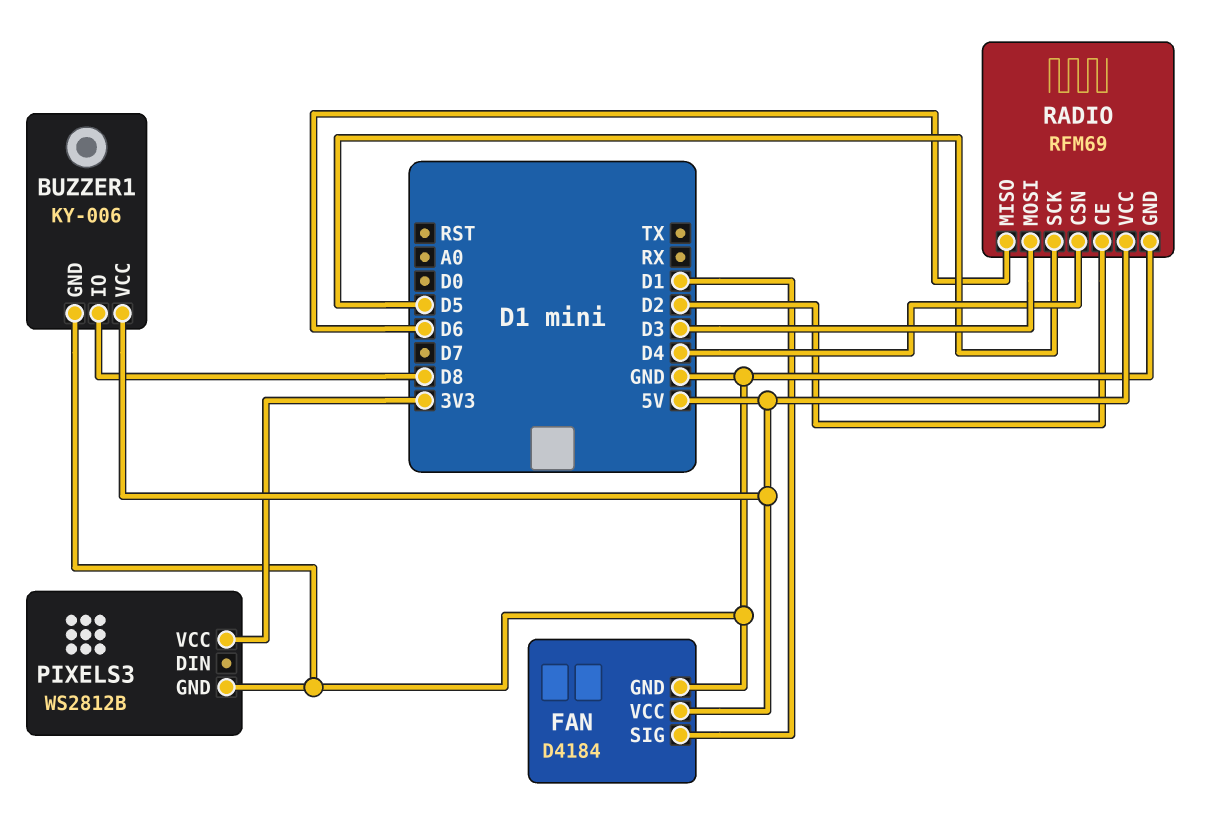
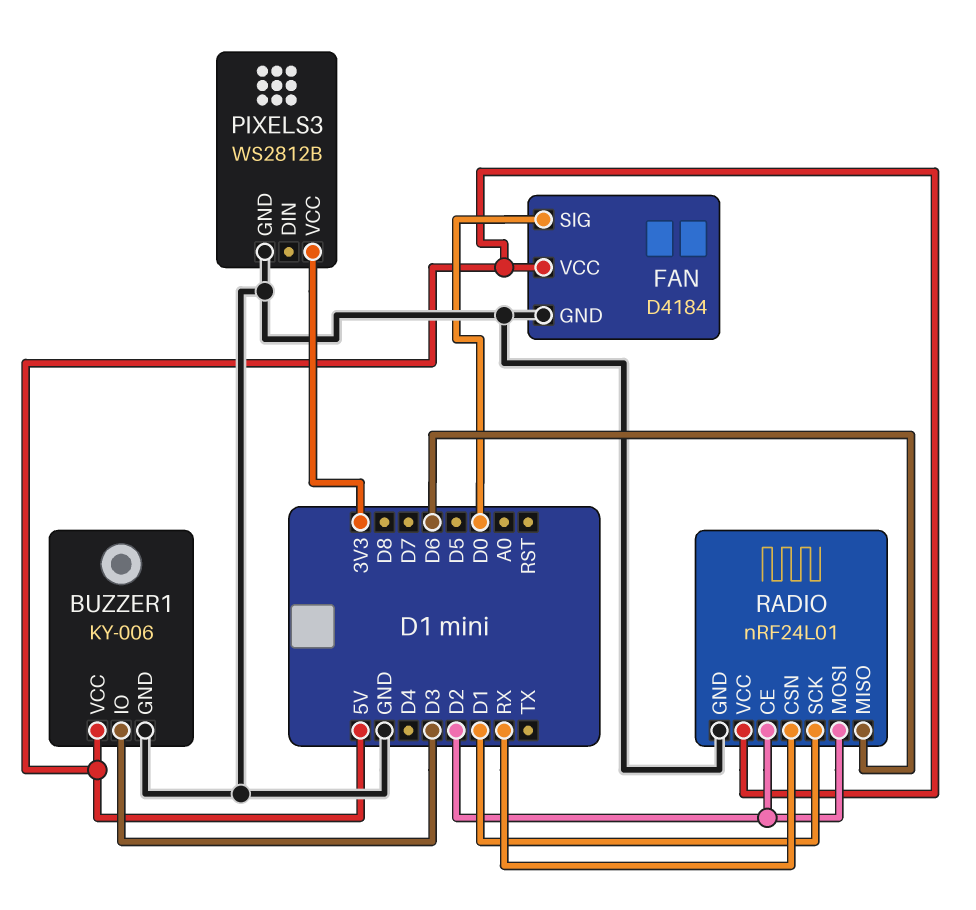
BUZZER1 pin IO: D8 -> D3
FAN pin SIG: D1 -> D0
RADIO: RFM69 -> nRF24L01
RADIO pin CSN: D4 -> RX
RADIO pin MOSI: D3 -> D2
RADIO pin SCK: D5 -> D1

